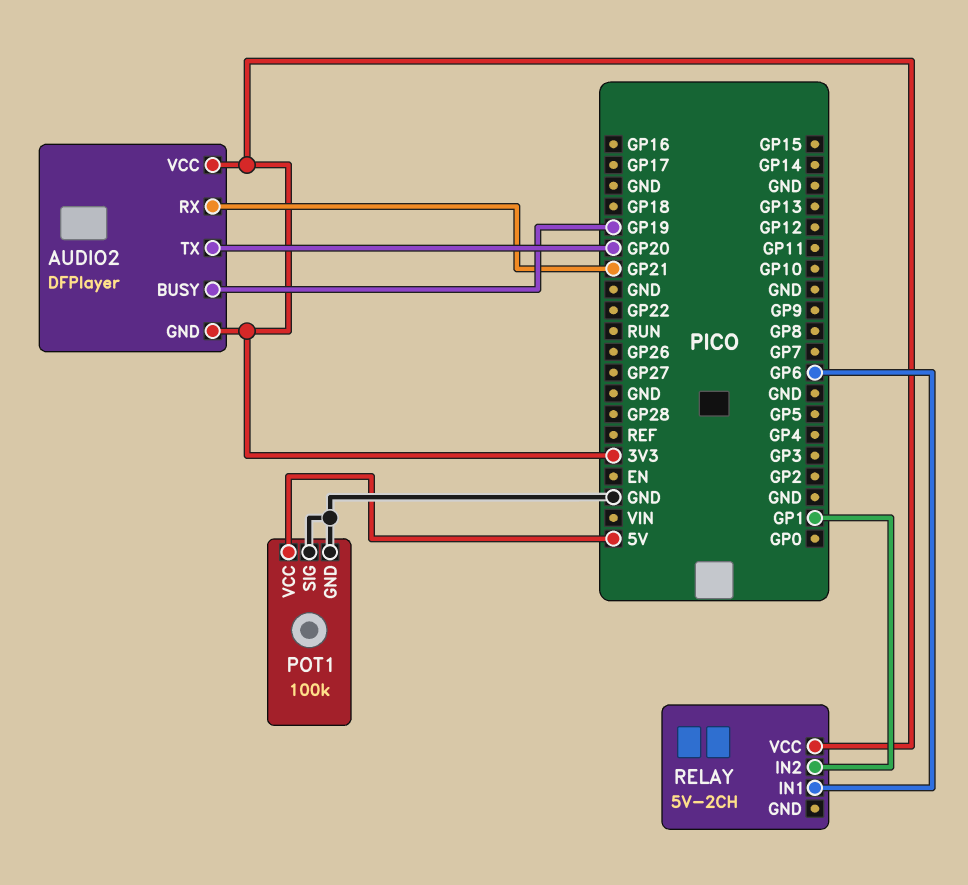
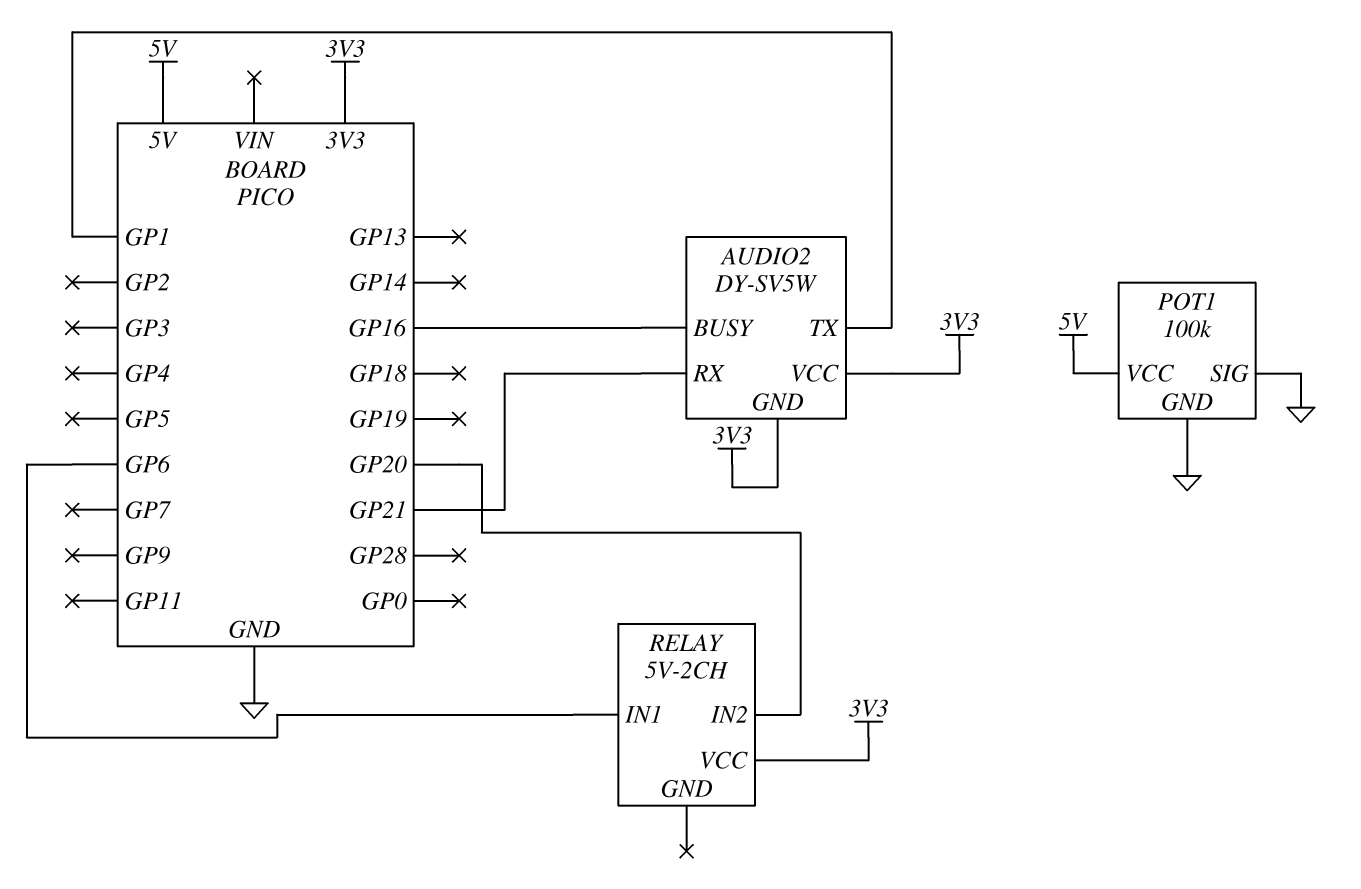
AUDIO2: DFPlayer -> DY-SV5W
AUDIO2 pin BUSY: GP19 -> GP16
AUDIO2 pin TX: GP20 -> GP1
RELAY pin IN2: GP1 -> GP20

